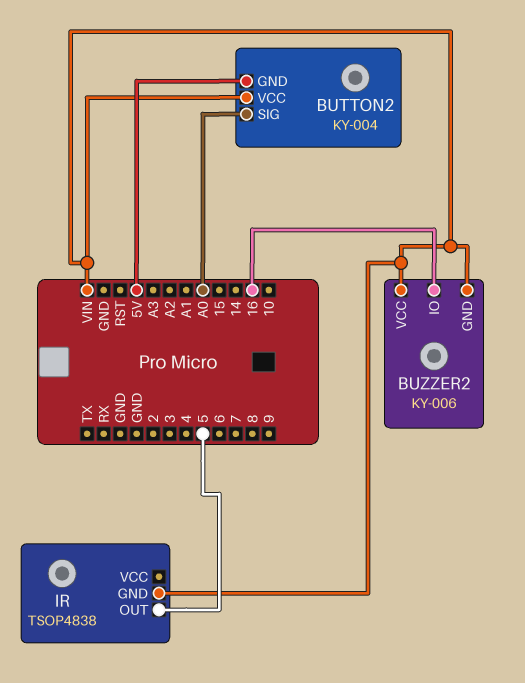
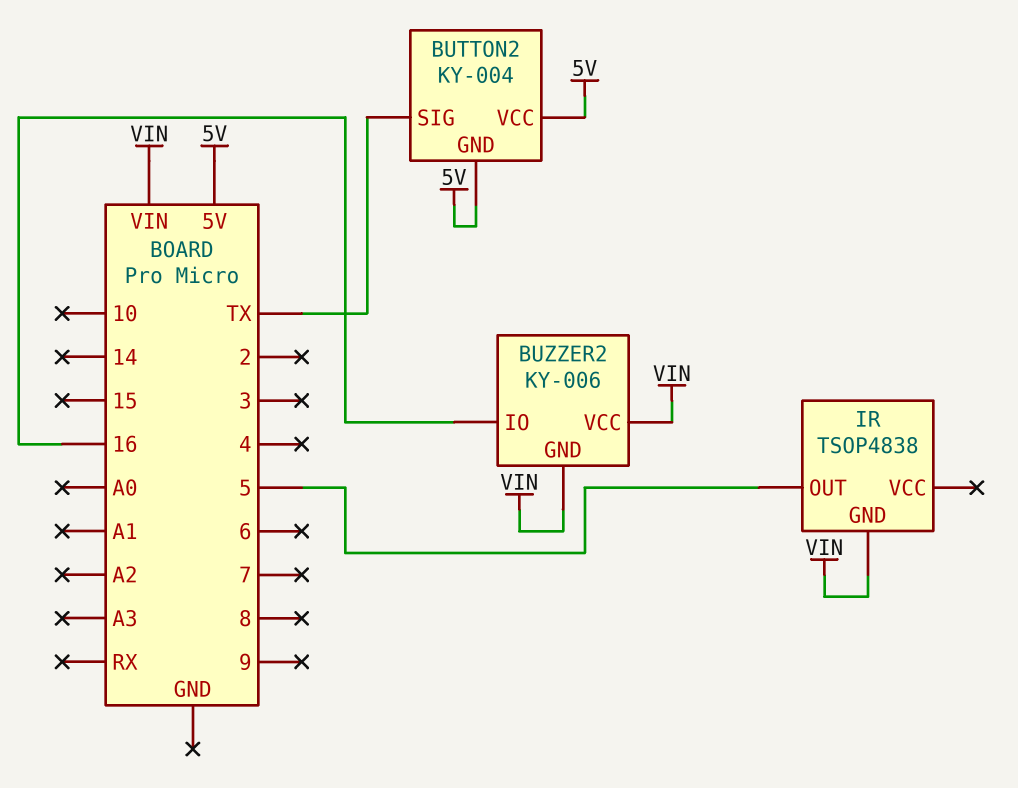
BUTTON2 pin SIG: A0 -> TX
BUTTON2 pin VCC: VIN -> 5V

